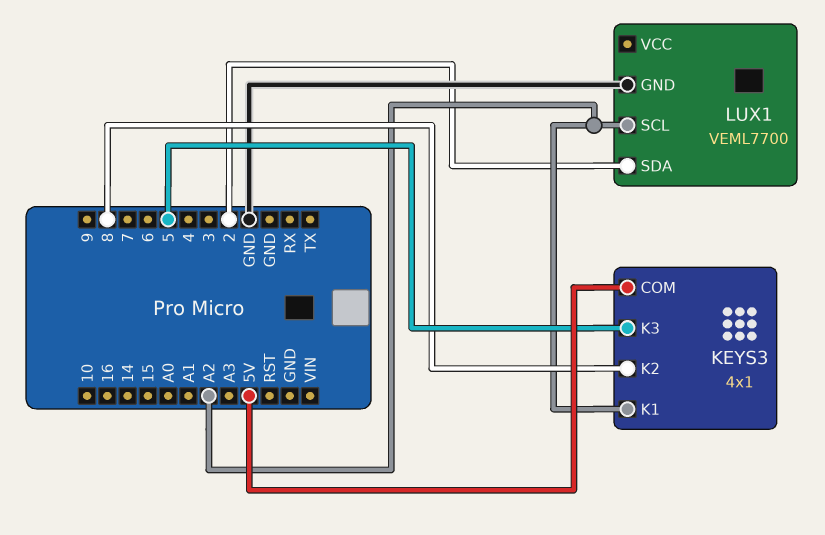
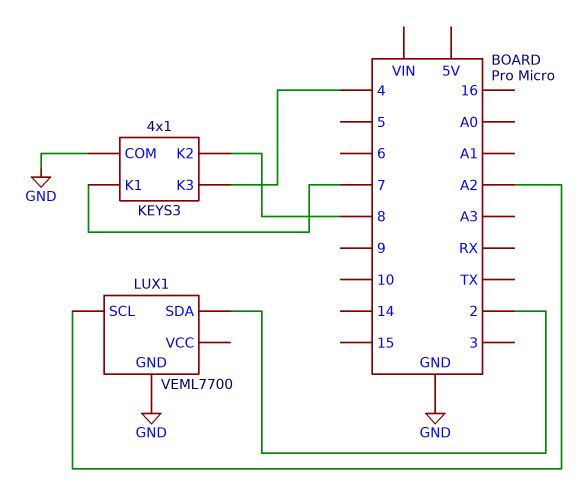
KEYS3 pin COM: 5V -> GND
KEYS3 pin K1: A2 -> 7
KEYS3 pin K3: 5 -> 4

